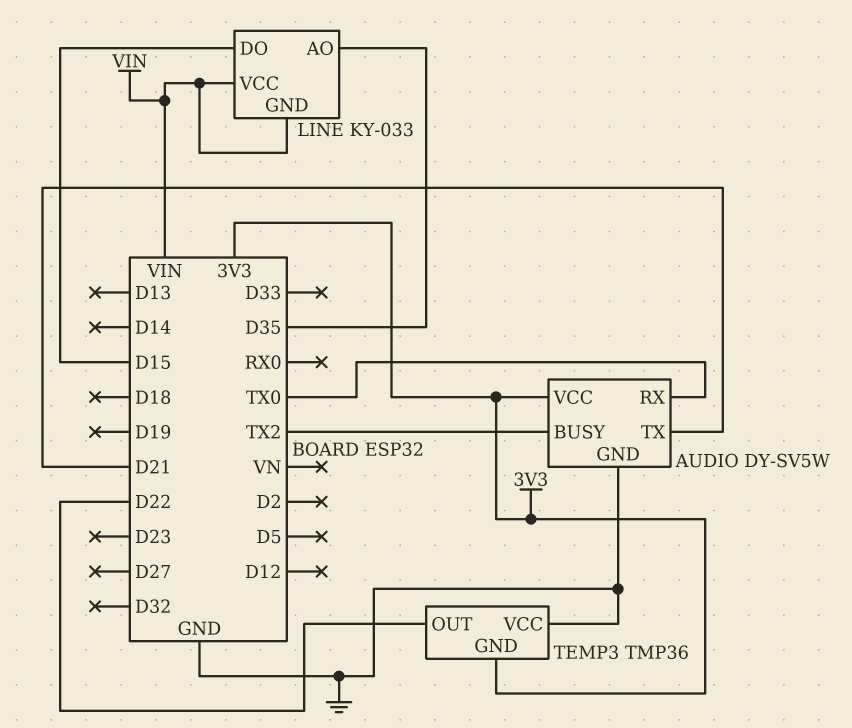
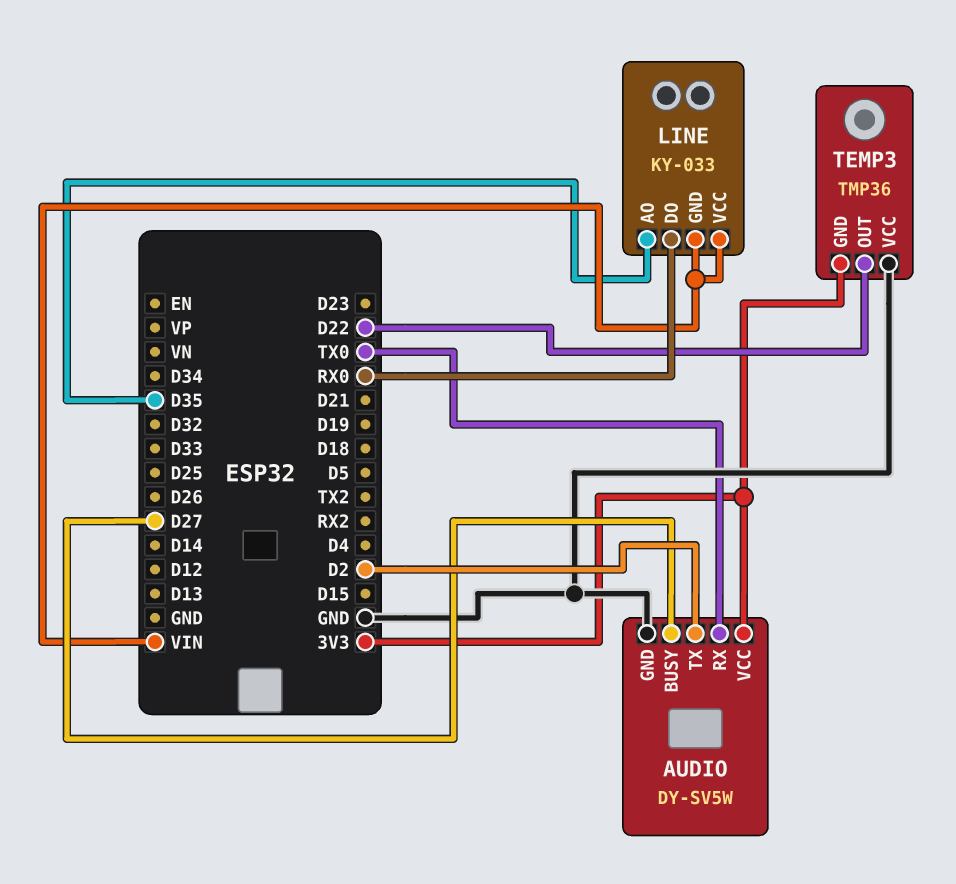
AUDIO pin BUSY: TX2 -> D27
AUDIO pin TX: D21 -> D2
LINE pin DO: D15 -> RX0

